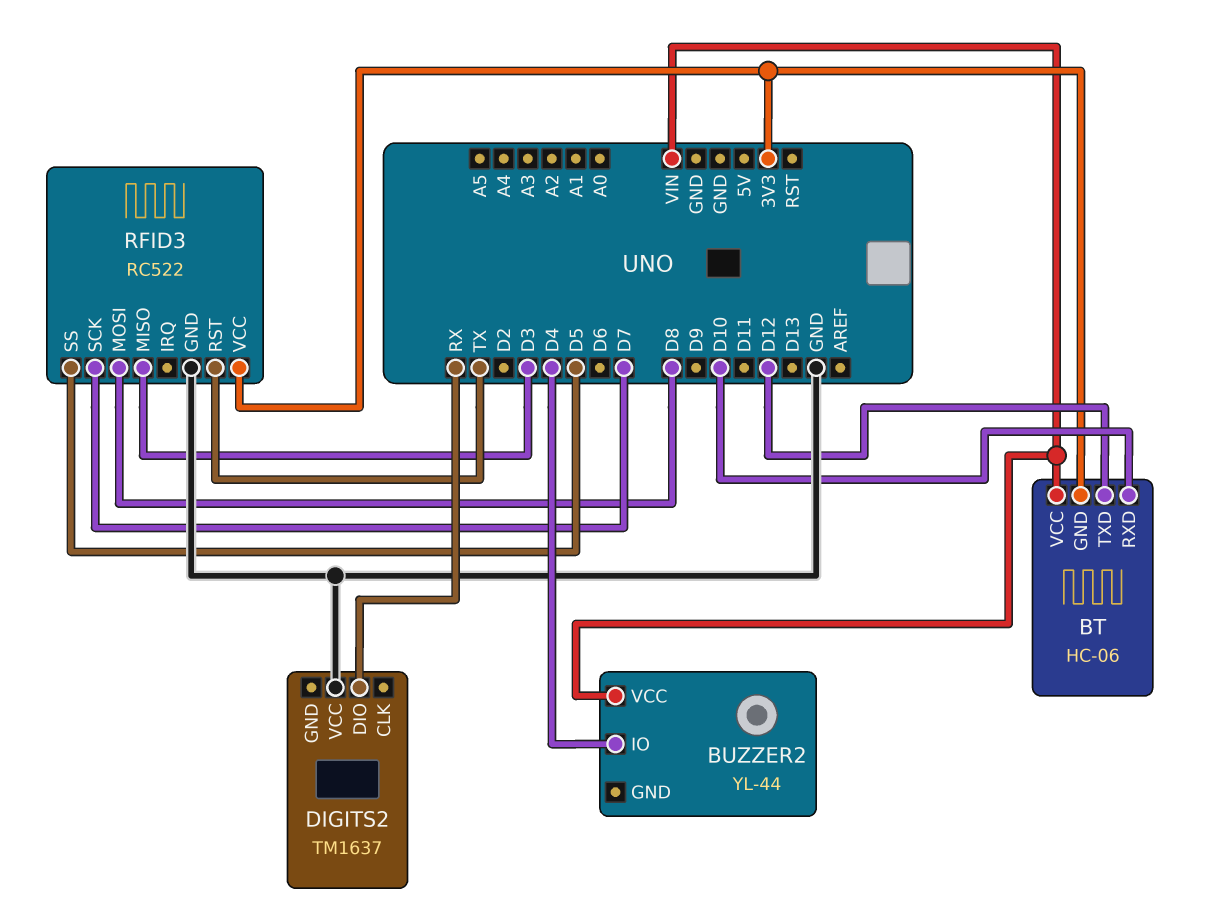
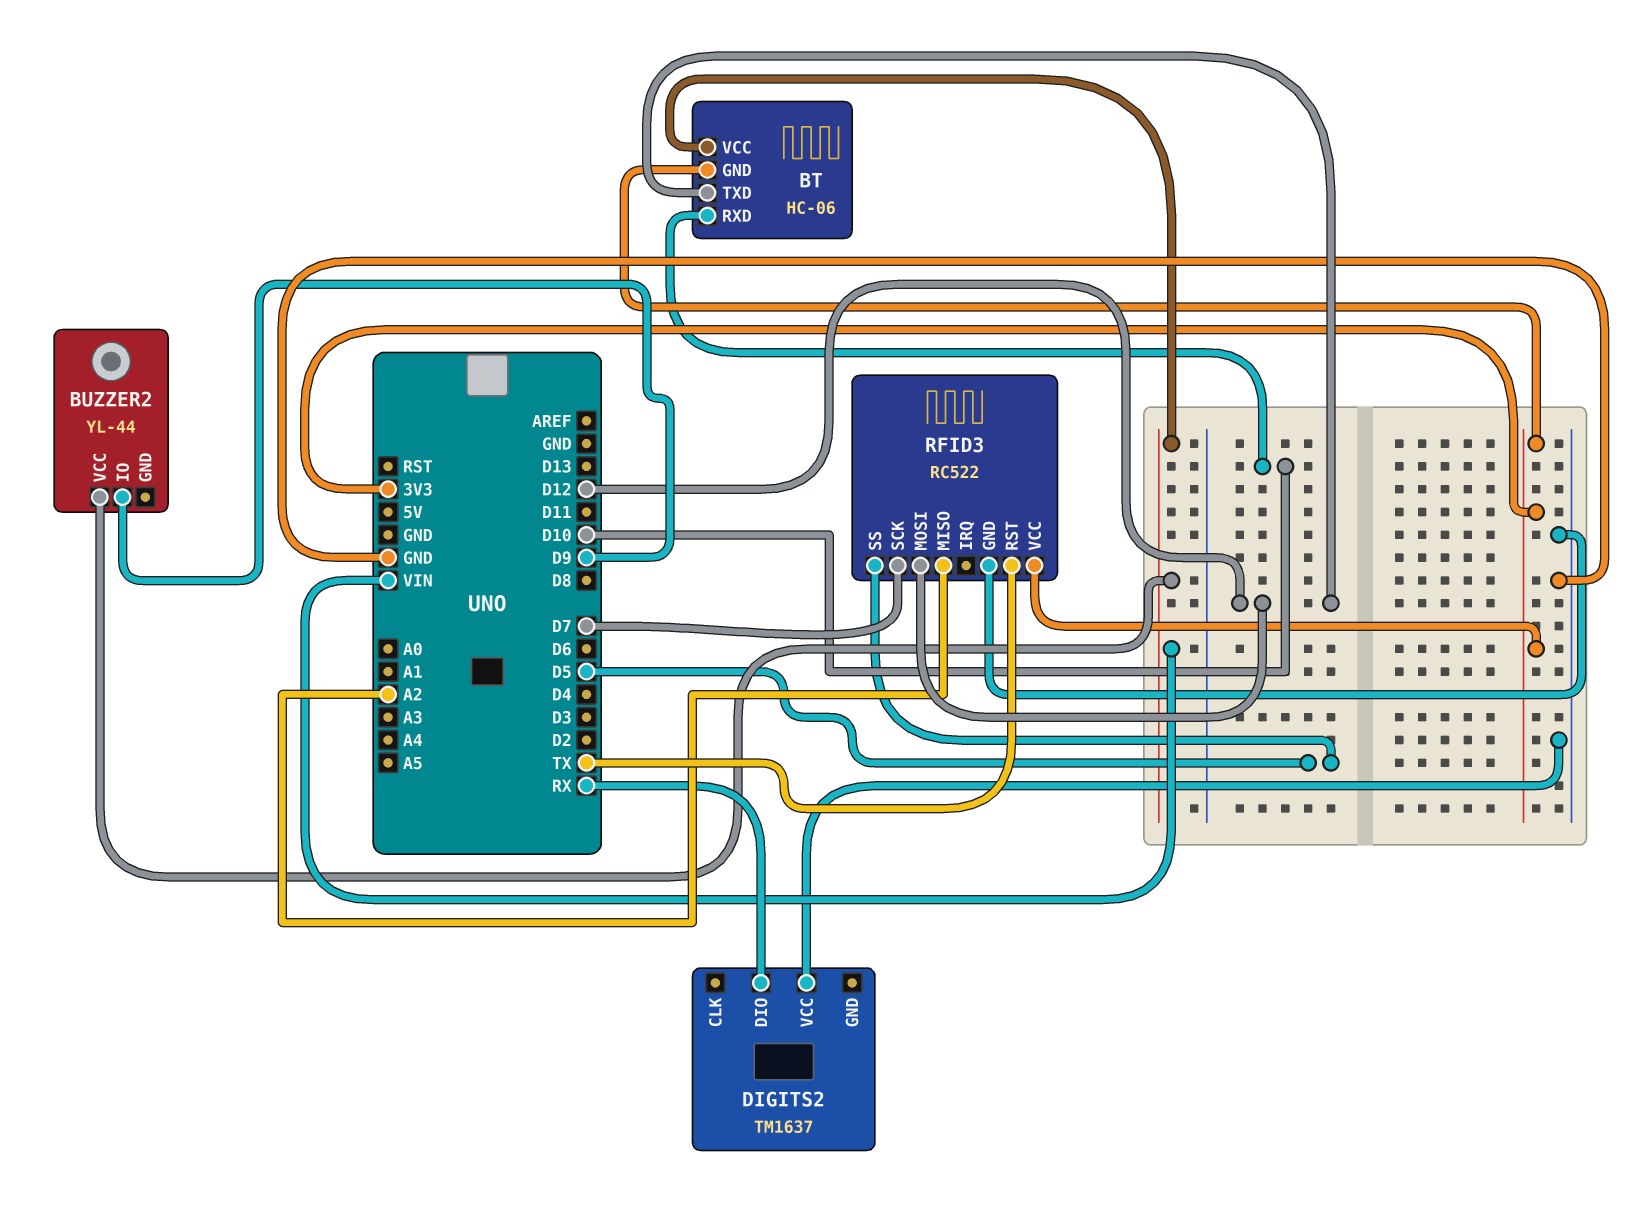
BUZZER2 pin IO: D4 -> D9
RFID3 pin MISO: D3 -> A2
RFID3 pin MOSI: D8 -> D12

